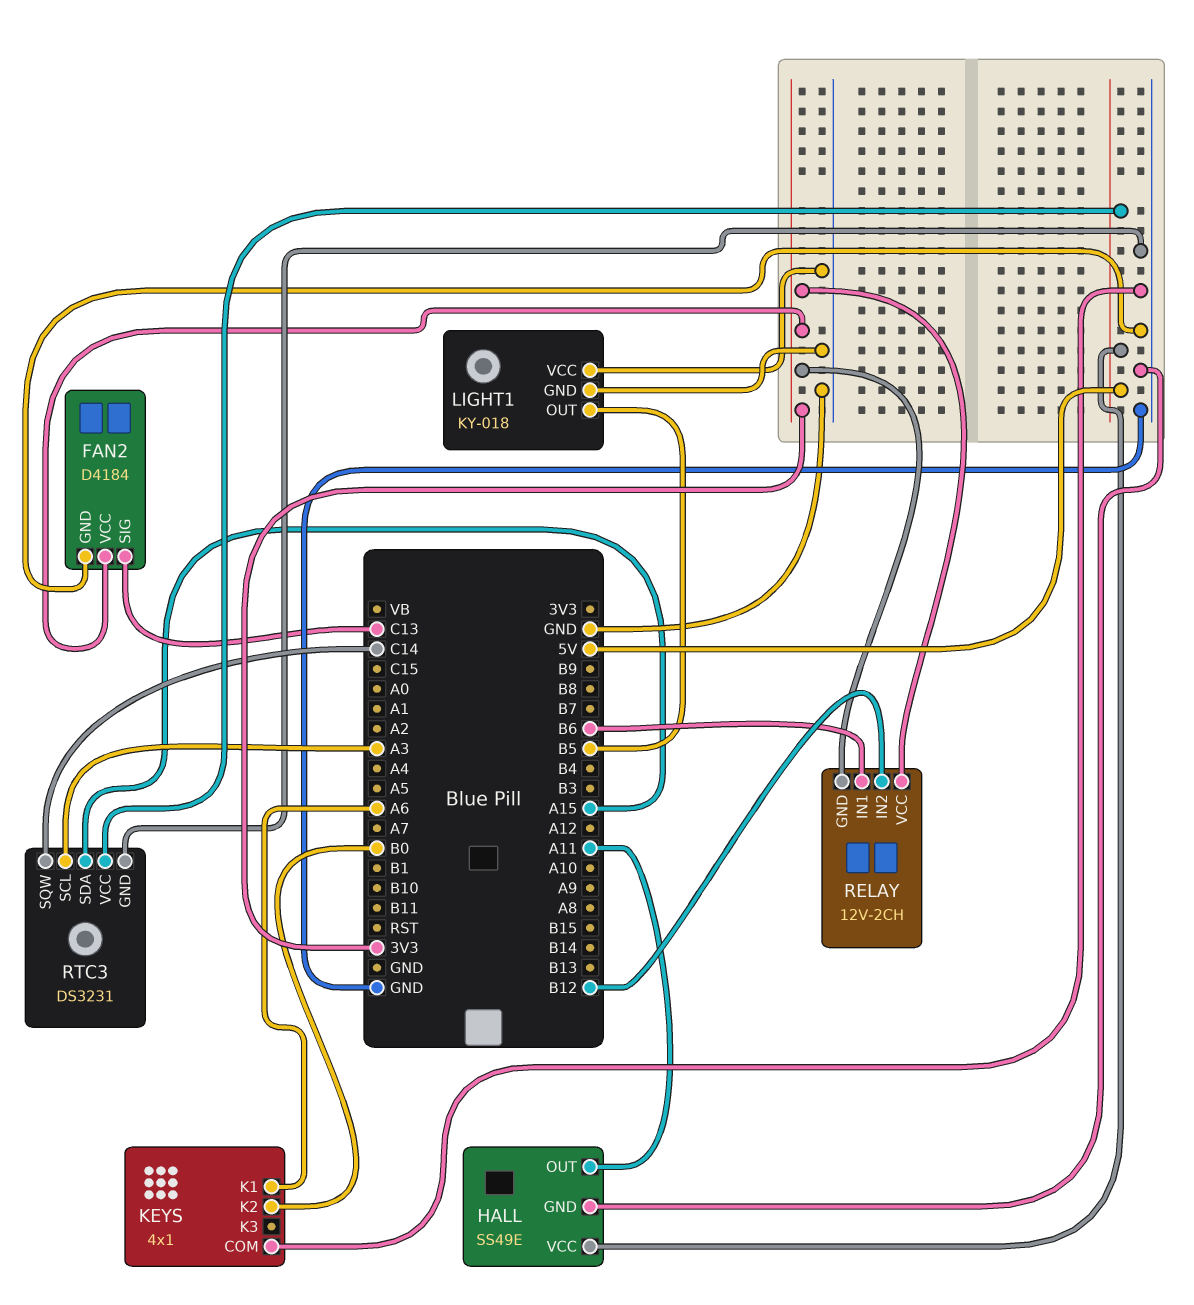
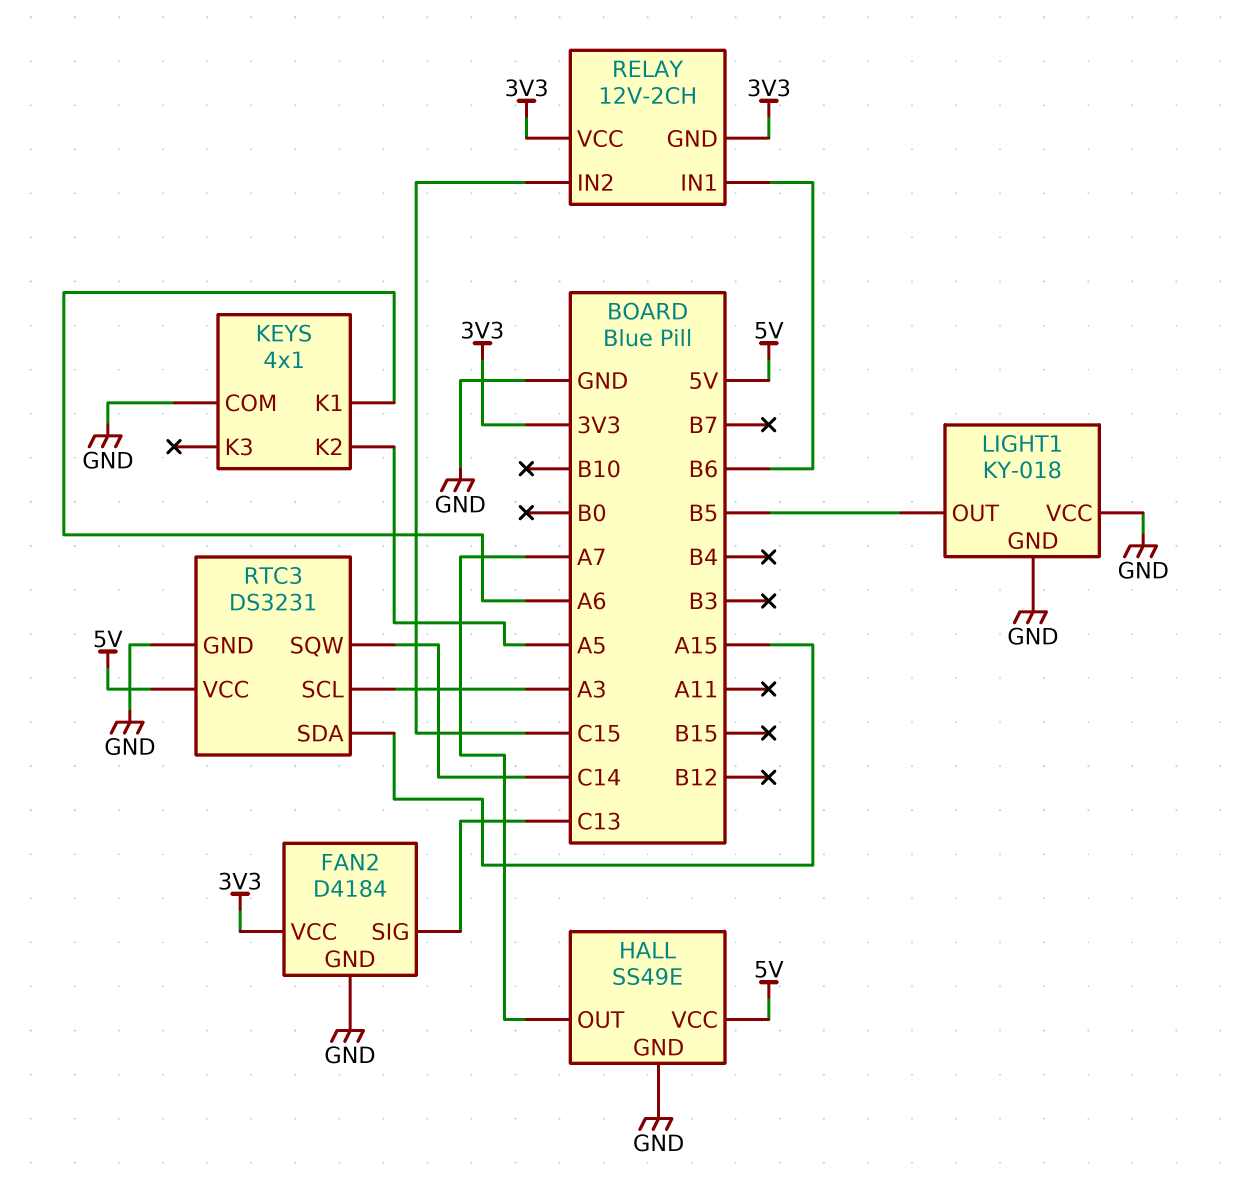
HALL pin OUT: A11 -> A7
KEYS pin K2: B0 -> A5
RELAY pin IN2: B12 -> C15

